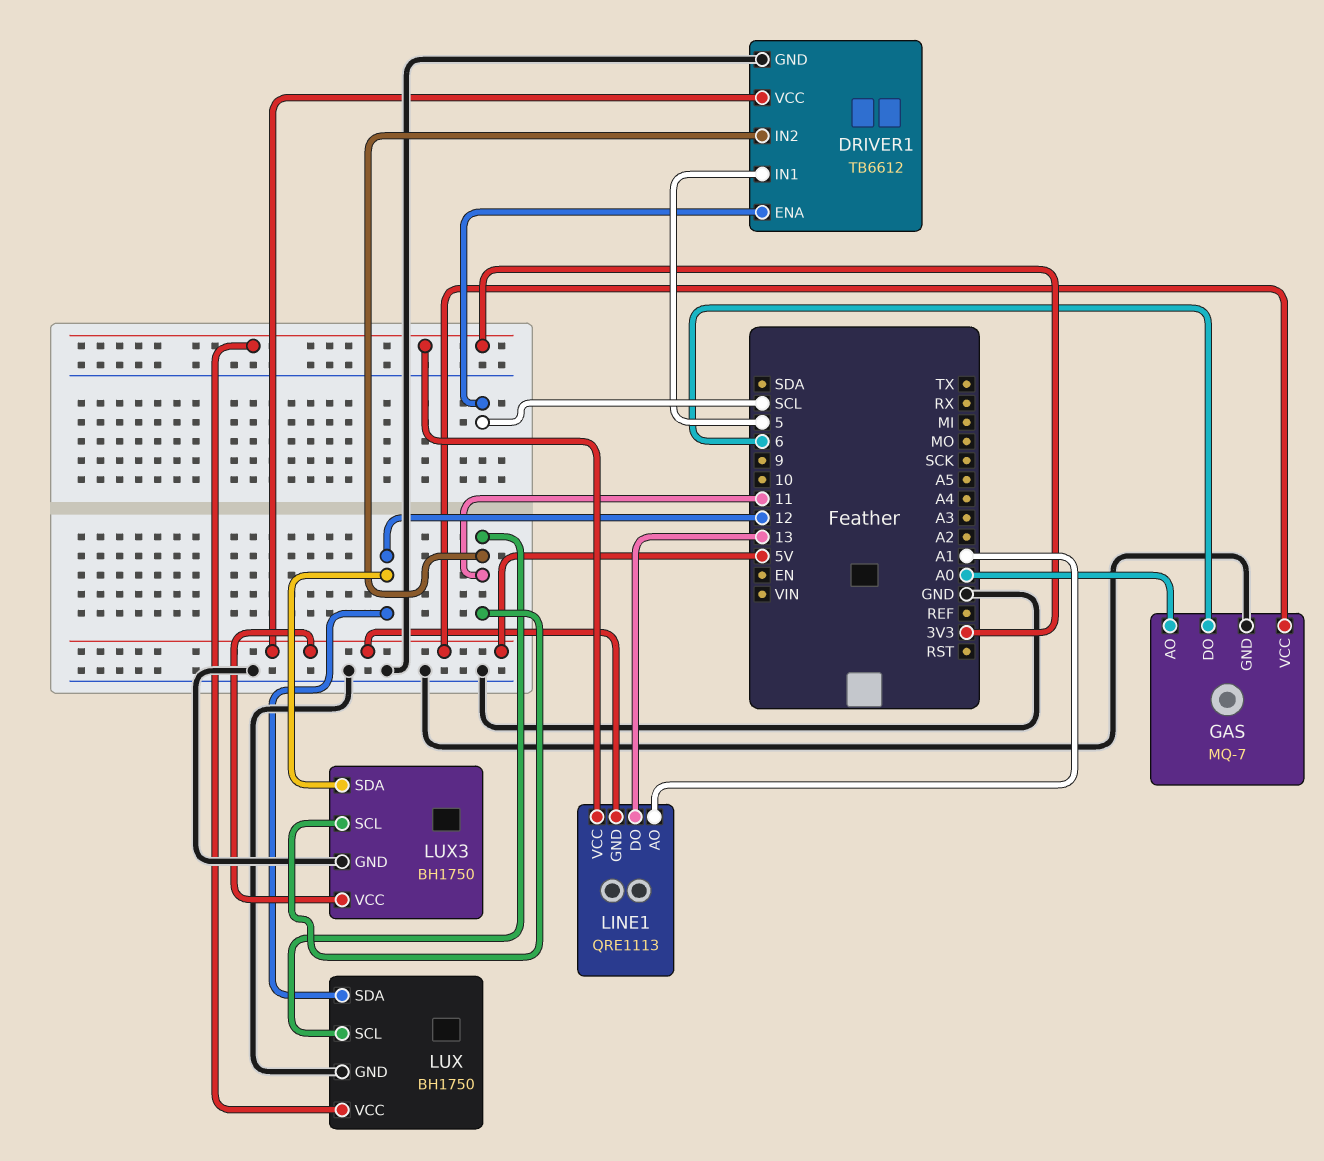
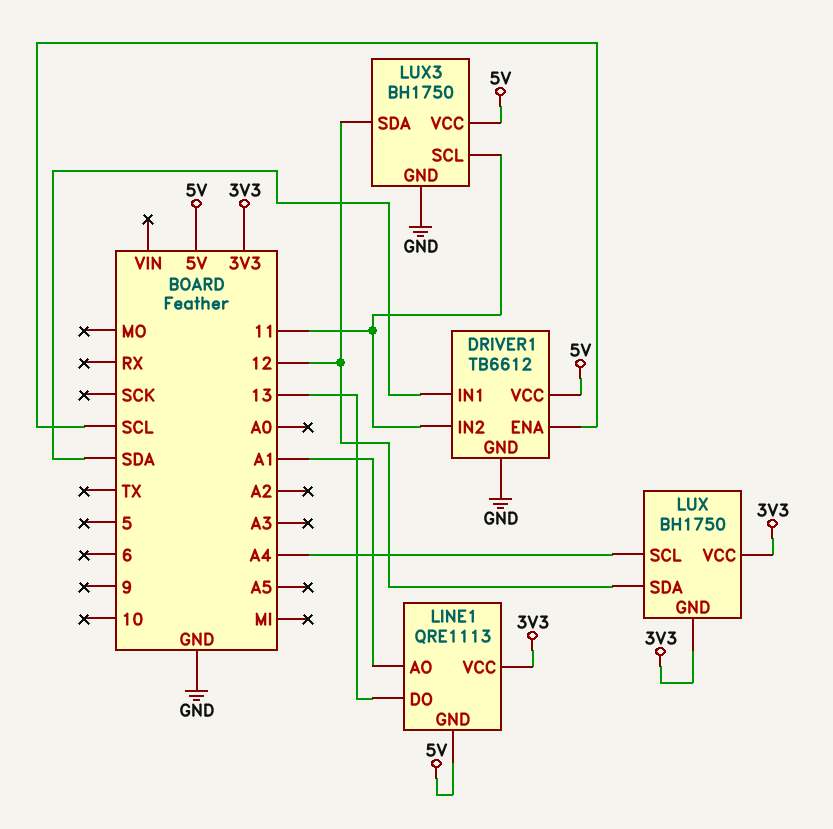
DRIVER1 pin IN1: 5 -> SDA
GAS: MQ-7 -> none
GAS pin AO: A0 -> none
GAS pin DO: 6 -> none
GAS pin GND: GND -> none
GAS pin VCC: 5V -> none
LUX pin GND: GND -> 3V3
LUX pin SCL: 11 -> A4

